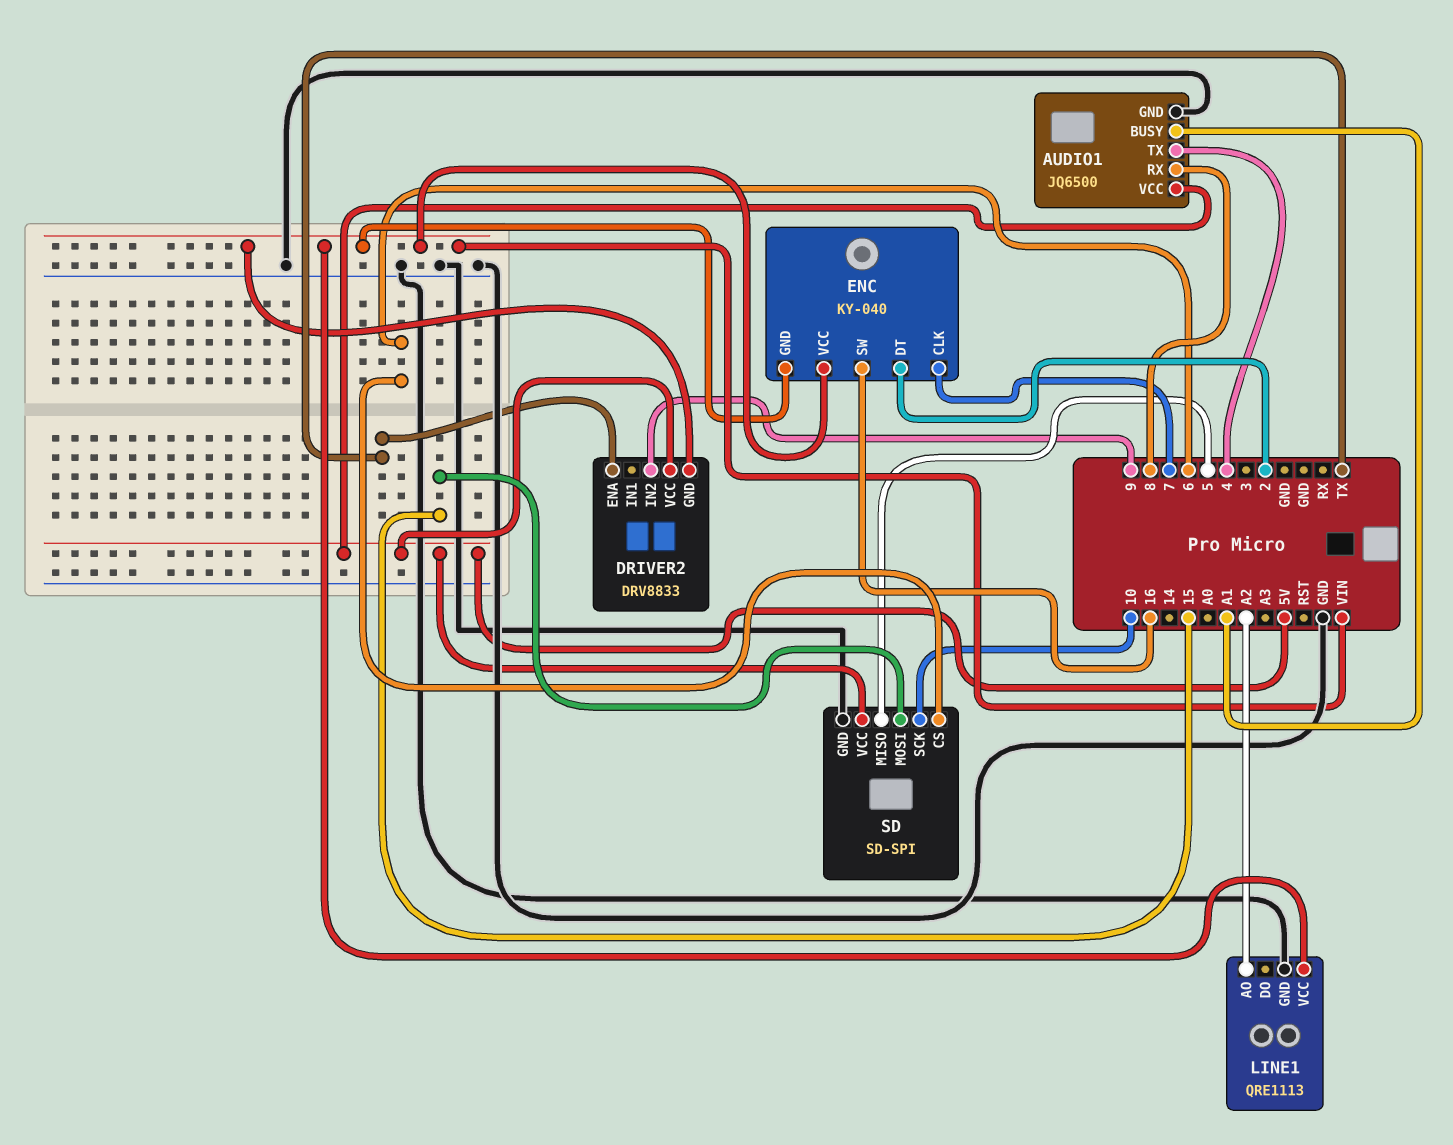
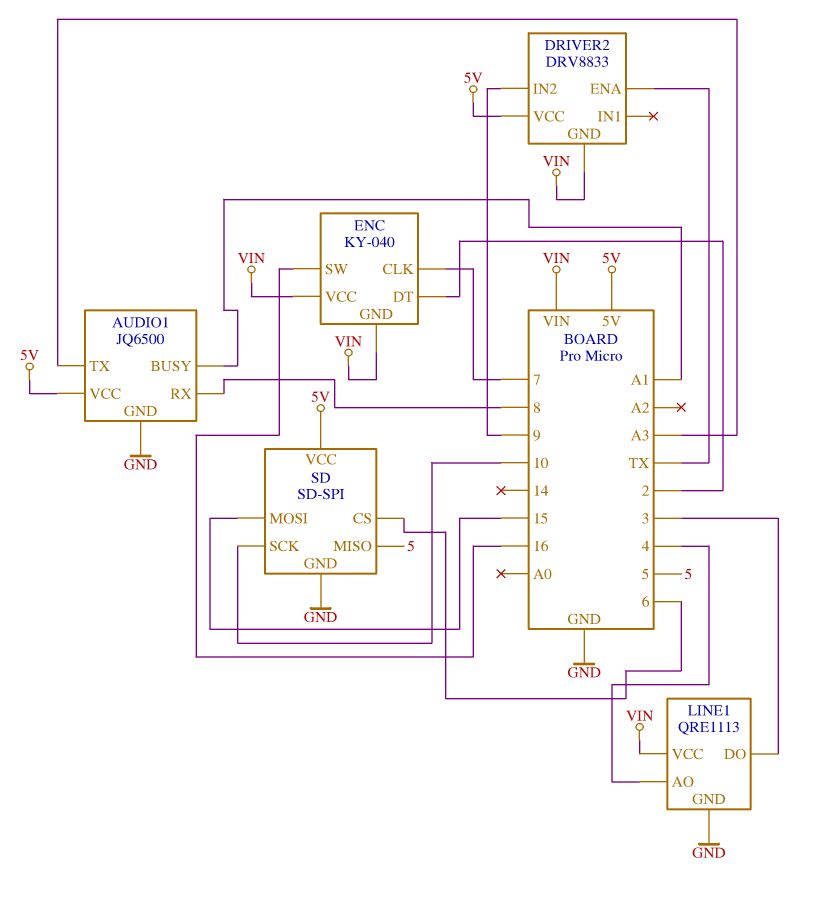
AUDIO1 pin TX: 4 -> A3
LINE1 pin AO: A2 -> 4
LINE1 pin DO: none -> 3

